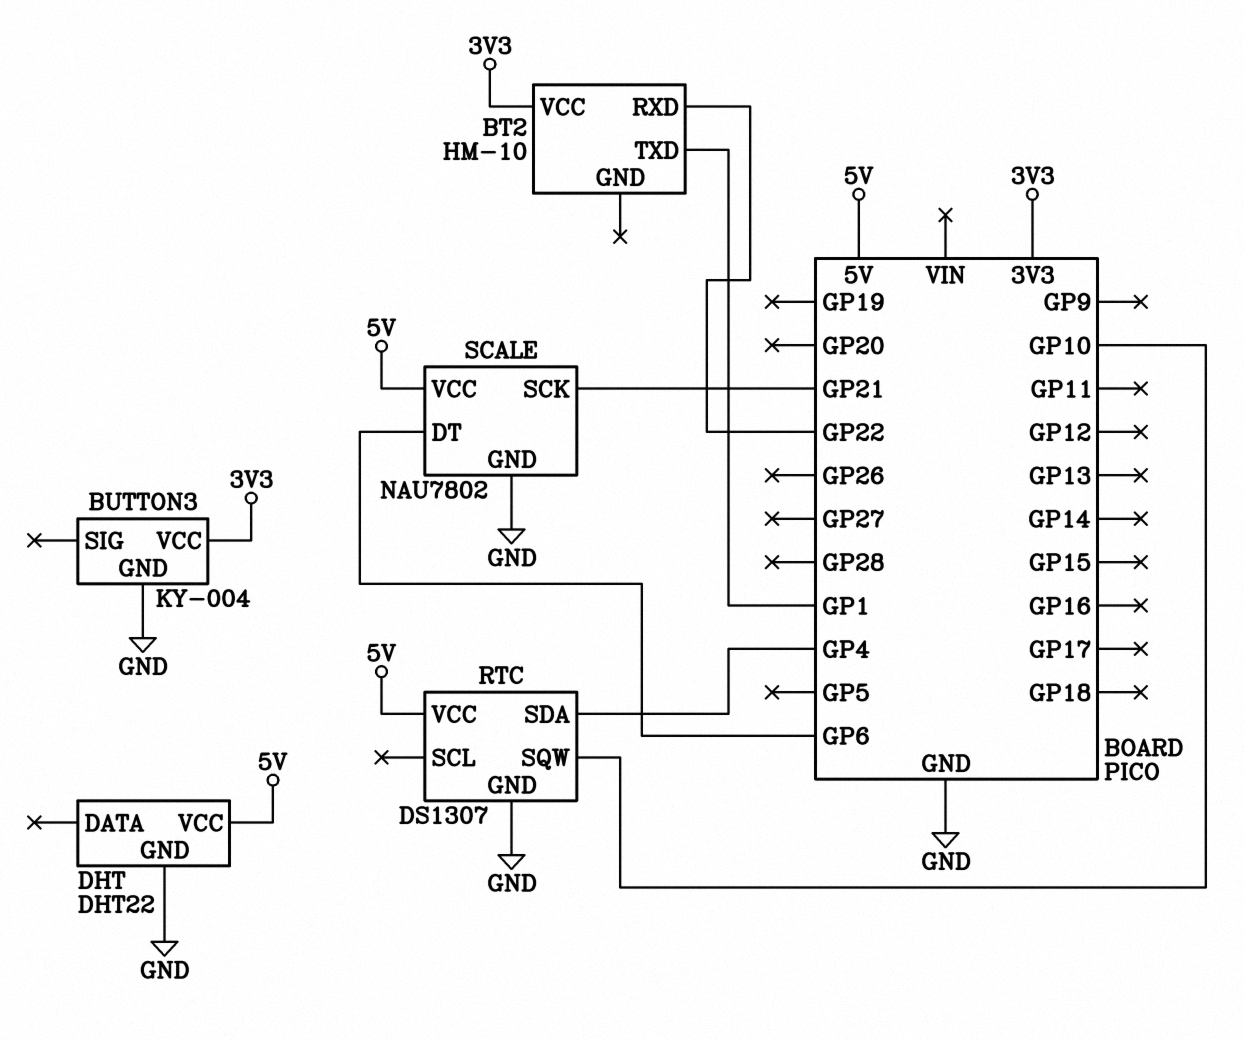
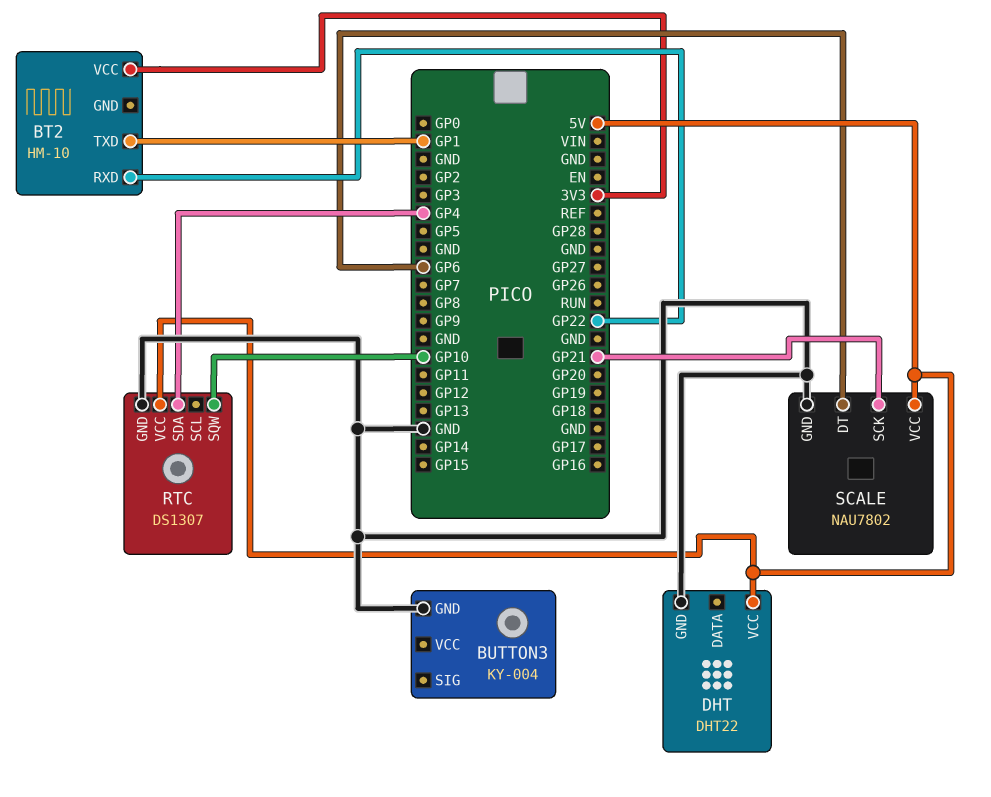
BUTTON3 pin VCC: 3V3 -> none

